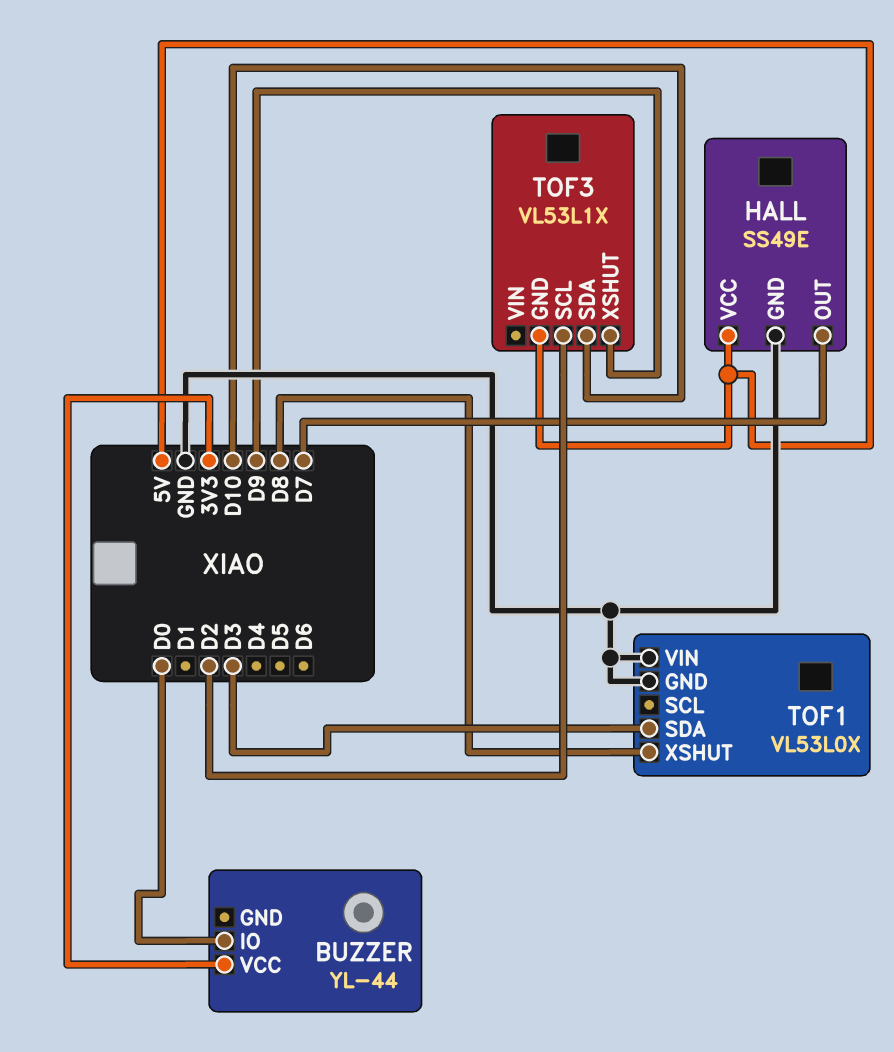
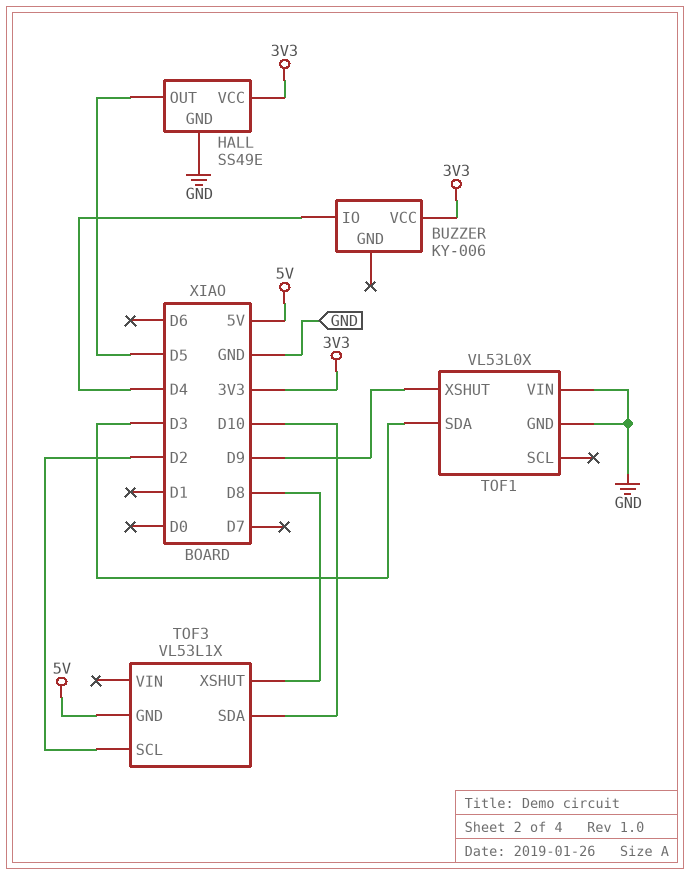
BUZZER: YL-44 -> KY-006
BUZZER pin IO: D0 -> D4
HALL pin OUT: D7 -> D5
HALL pin VCC: 5V -> 3V3
TOF1 pin XSHUT: D8 -> D9
TOF3 pin XSHUT: D9 -> D8

